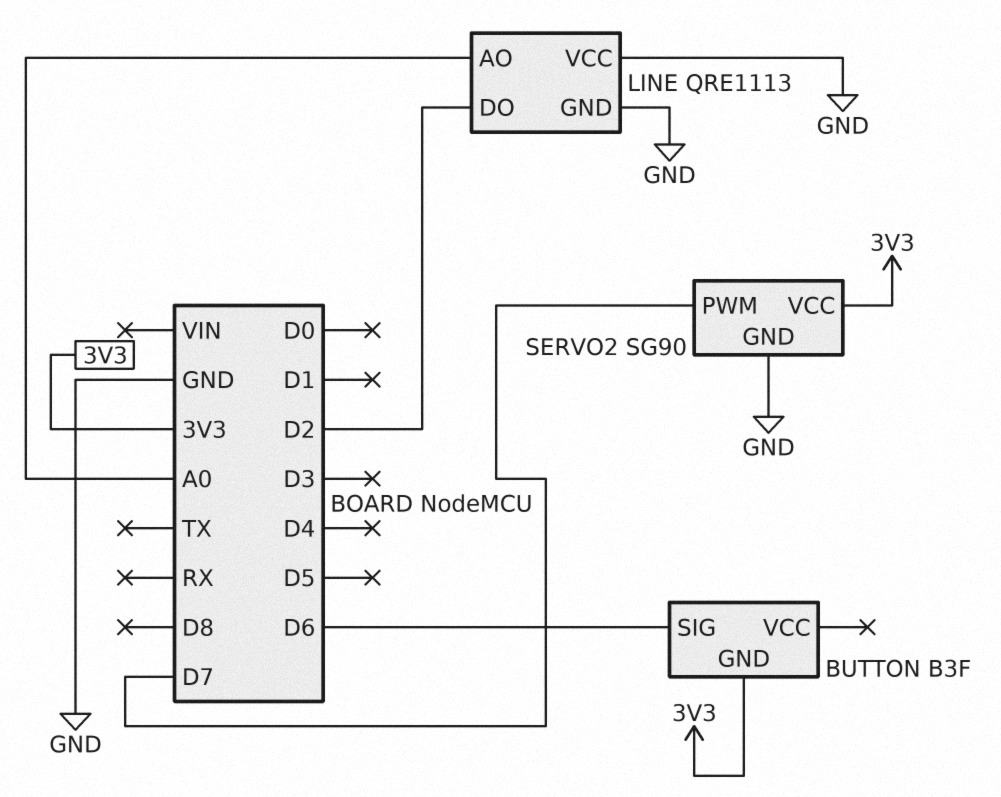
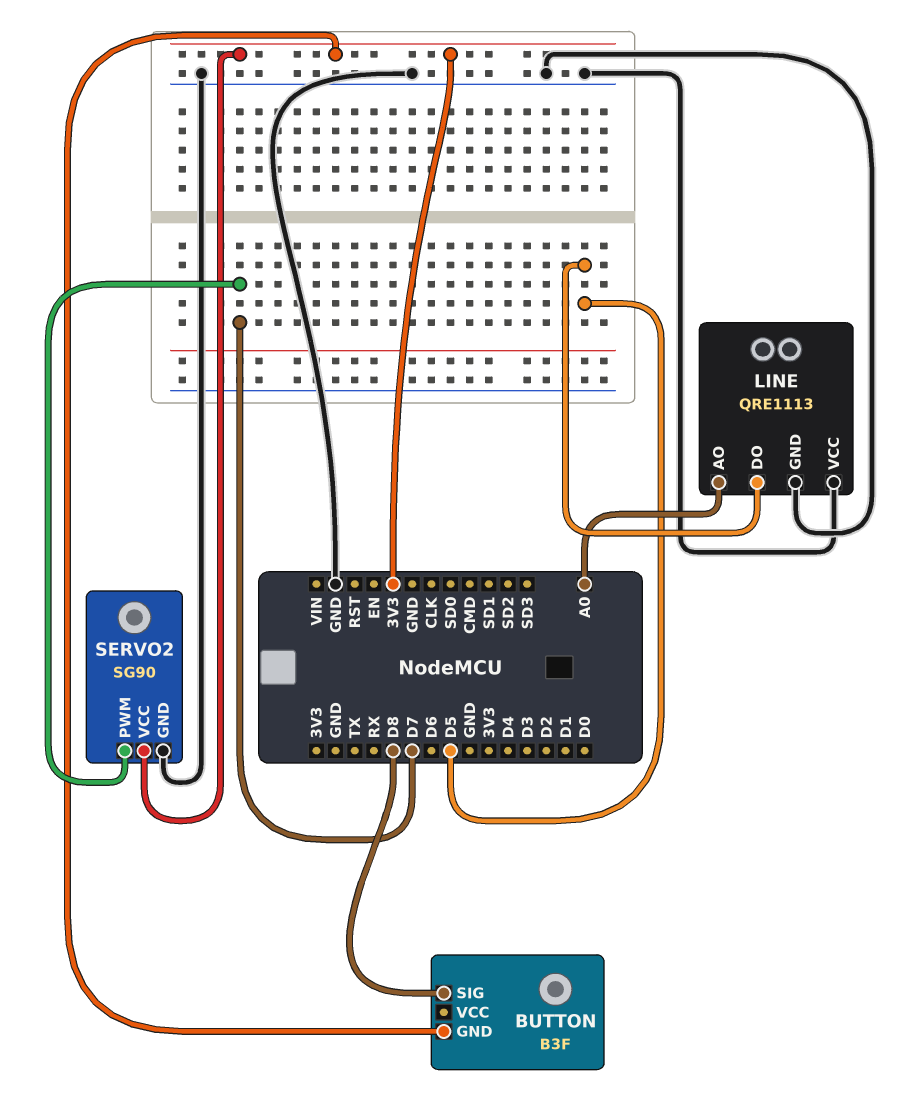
BUTTON pin SIG: D6 -> D8
LINE pin DO: D2 -> D5

